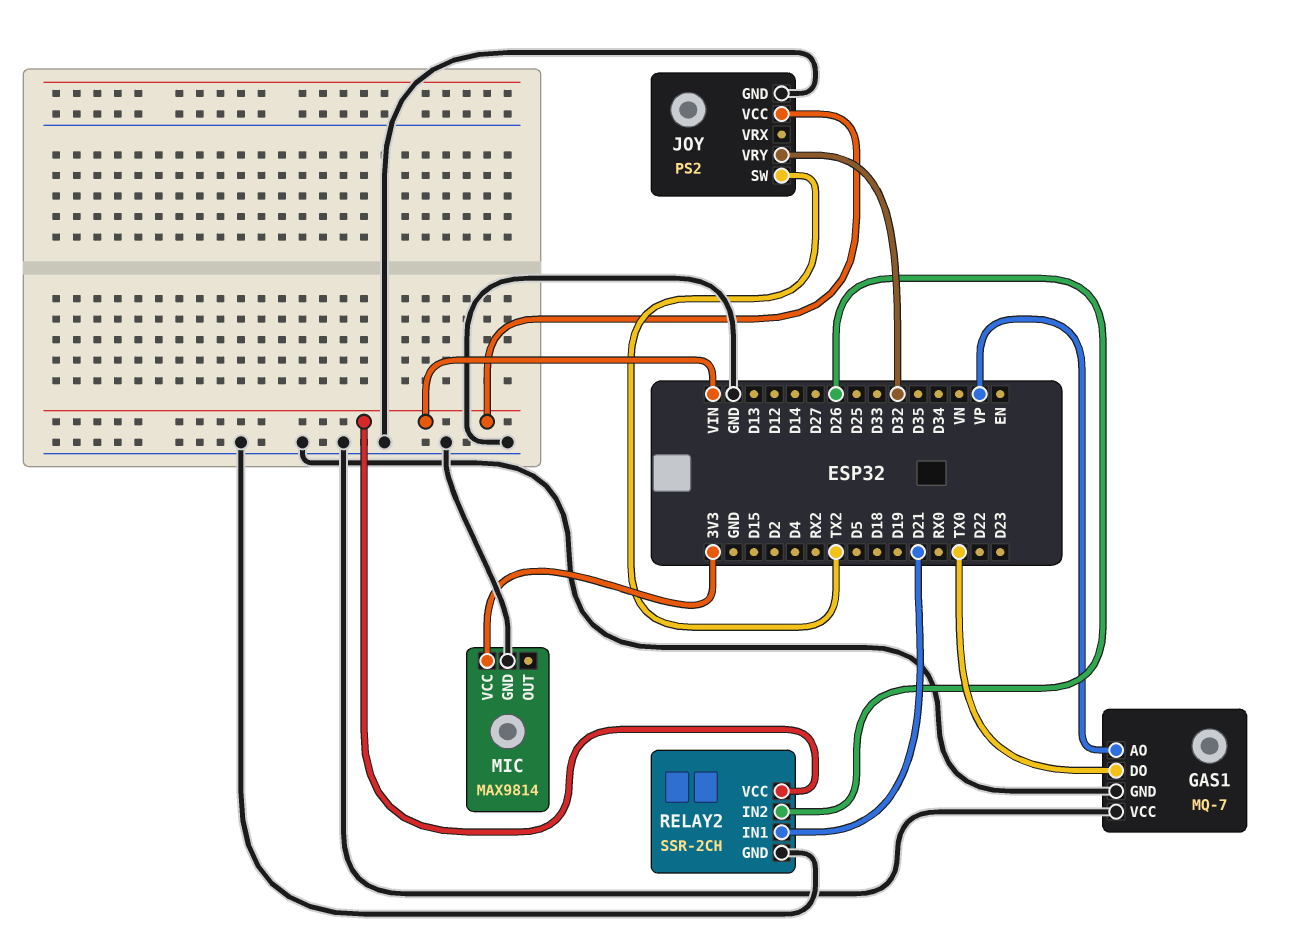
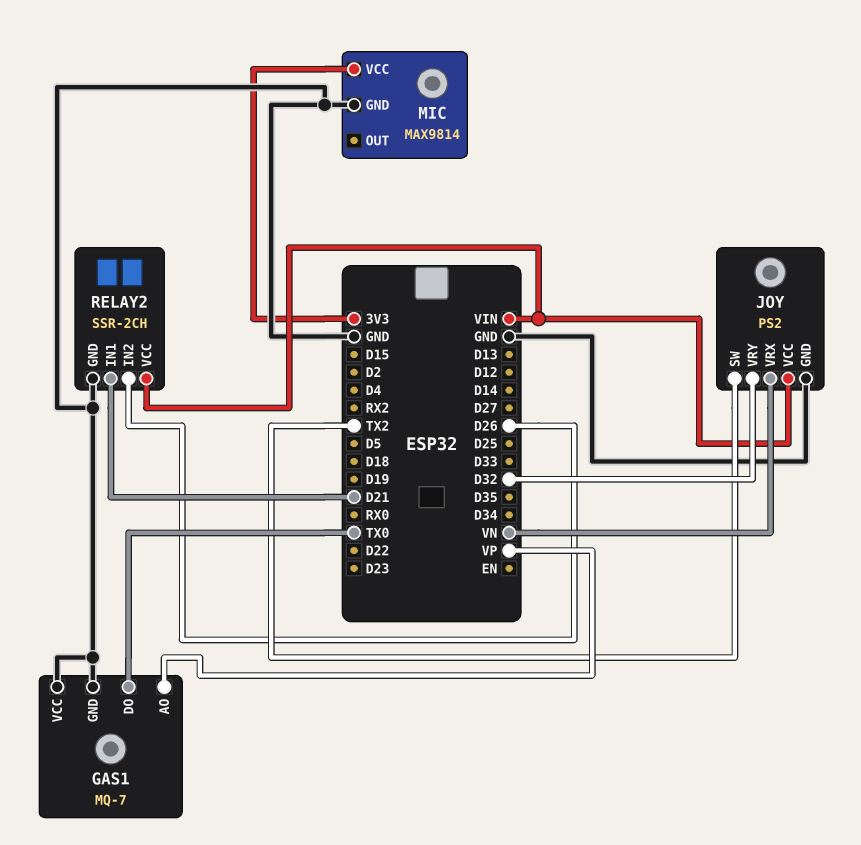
JOY pin VRX: none -> VN

